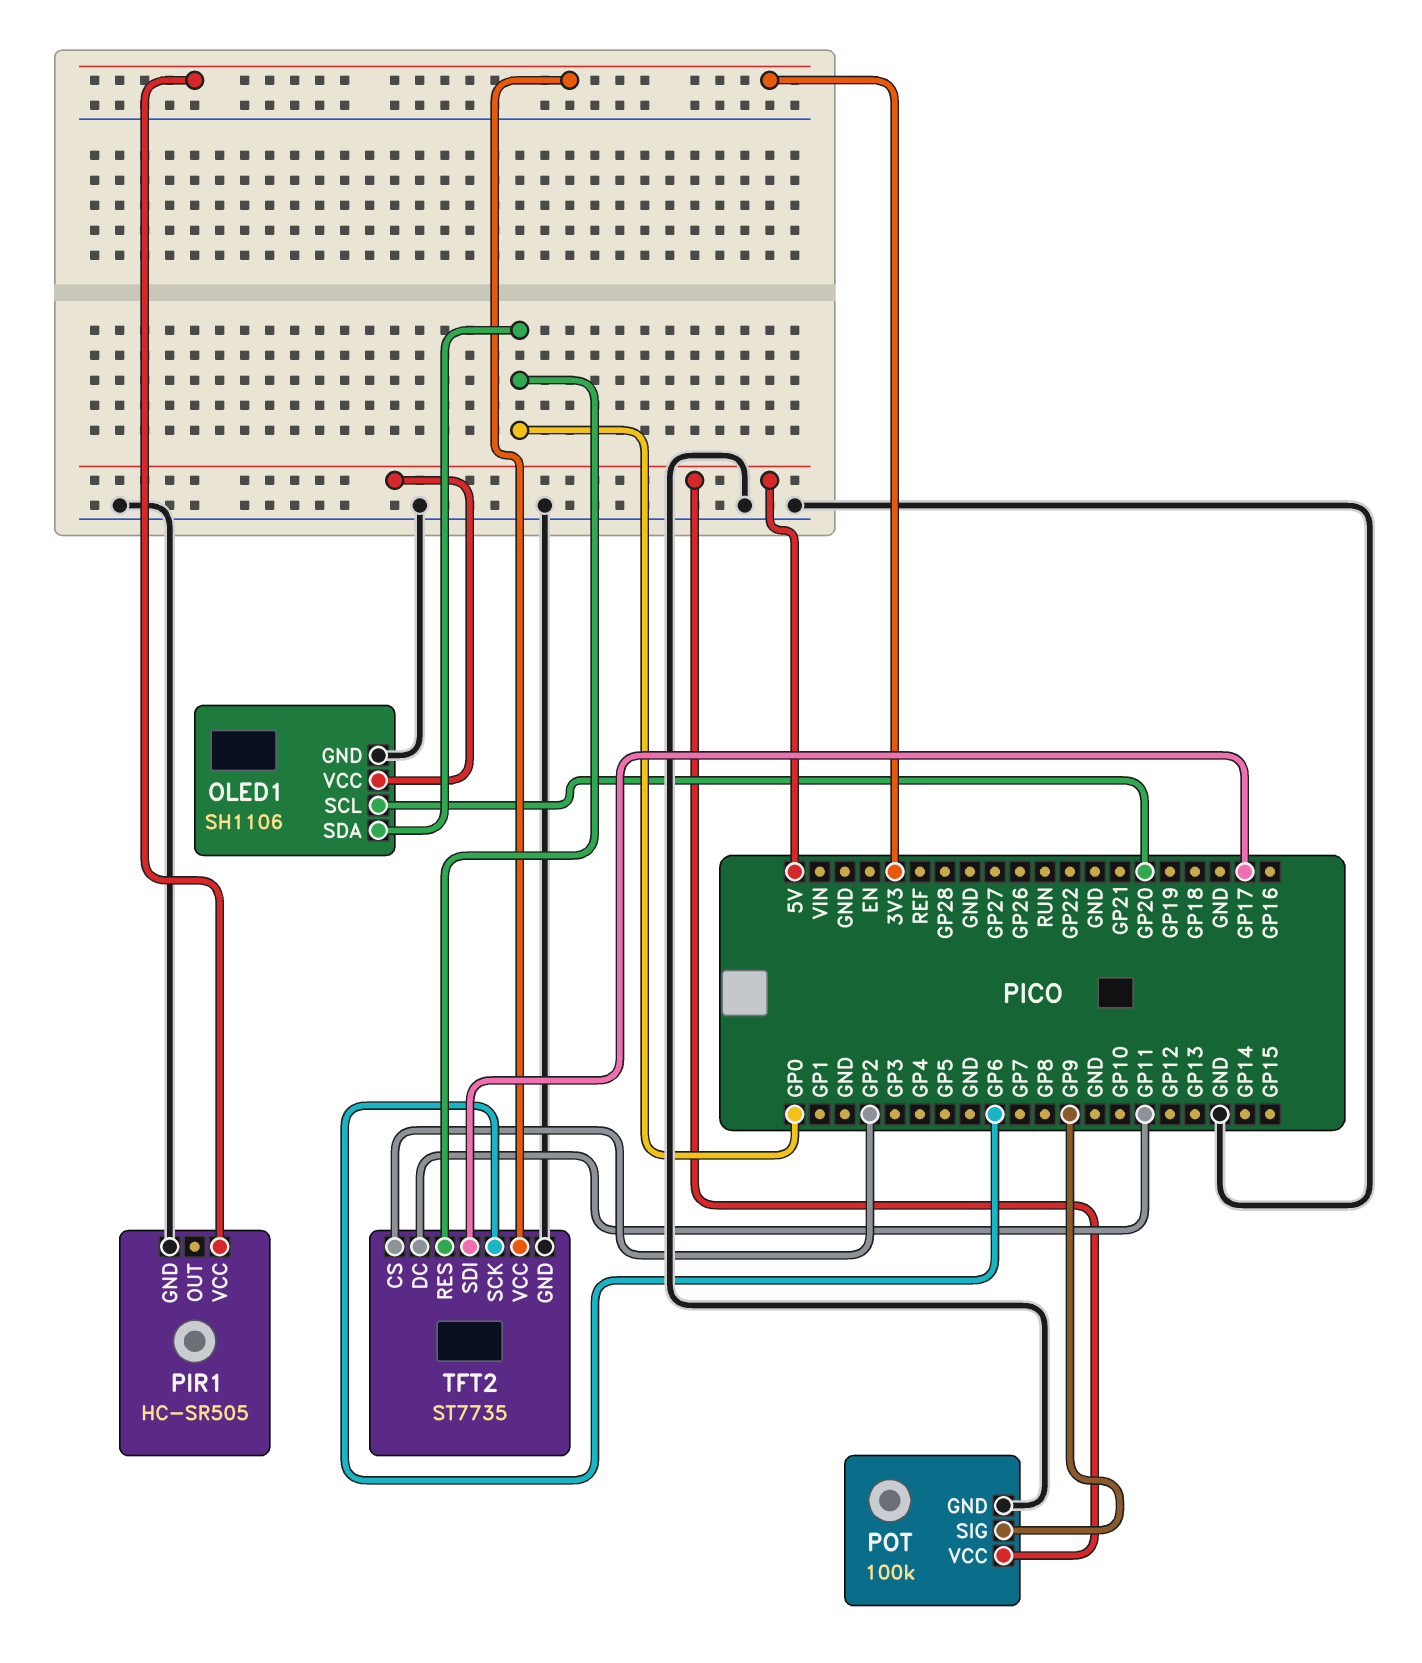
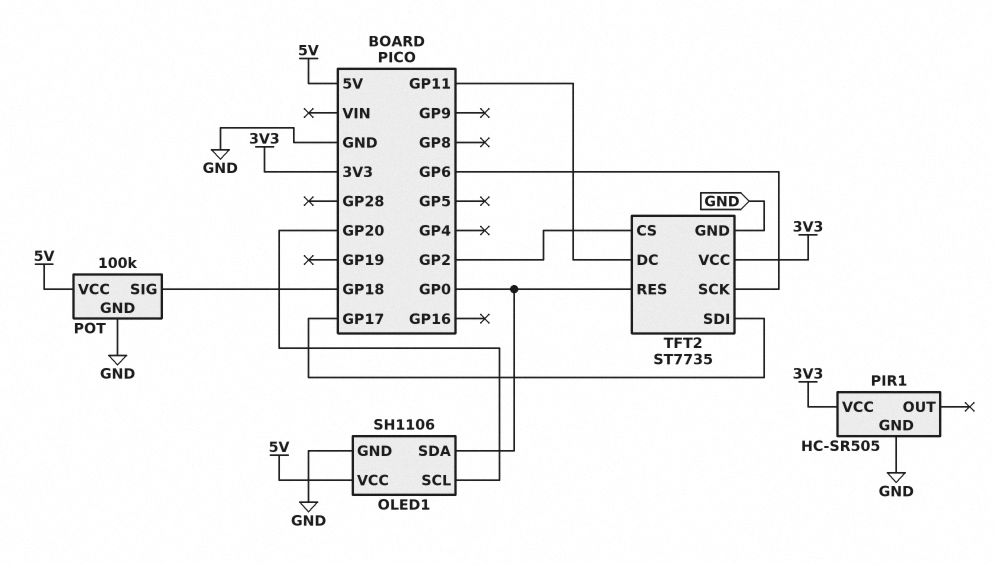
POT pin SIG: GP9 -> GP18

